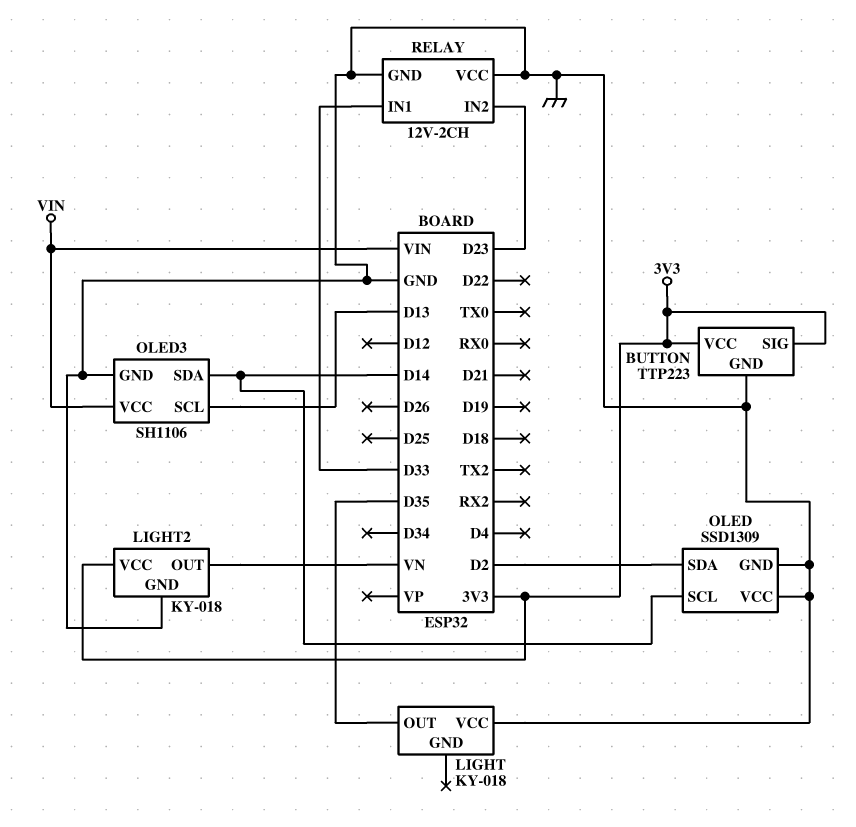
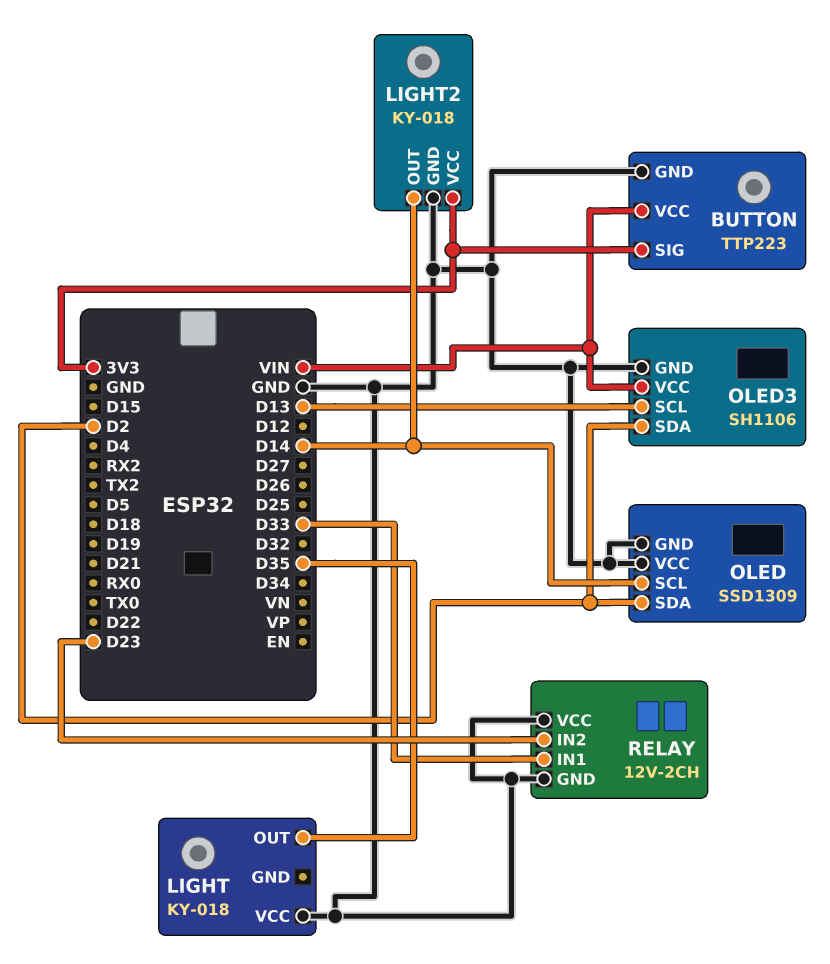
BUTTON pin VCC: 3V3 -> VIN
LIGHT2 pin OUT: VN -> D14
OLED3 pin SDA: D14 -> D2

